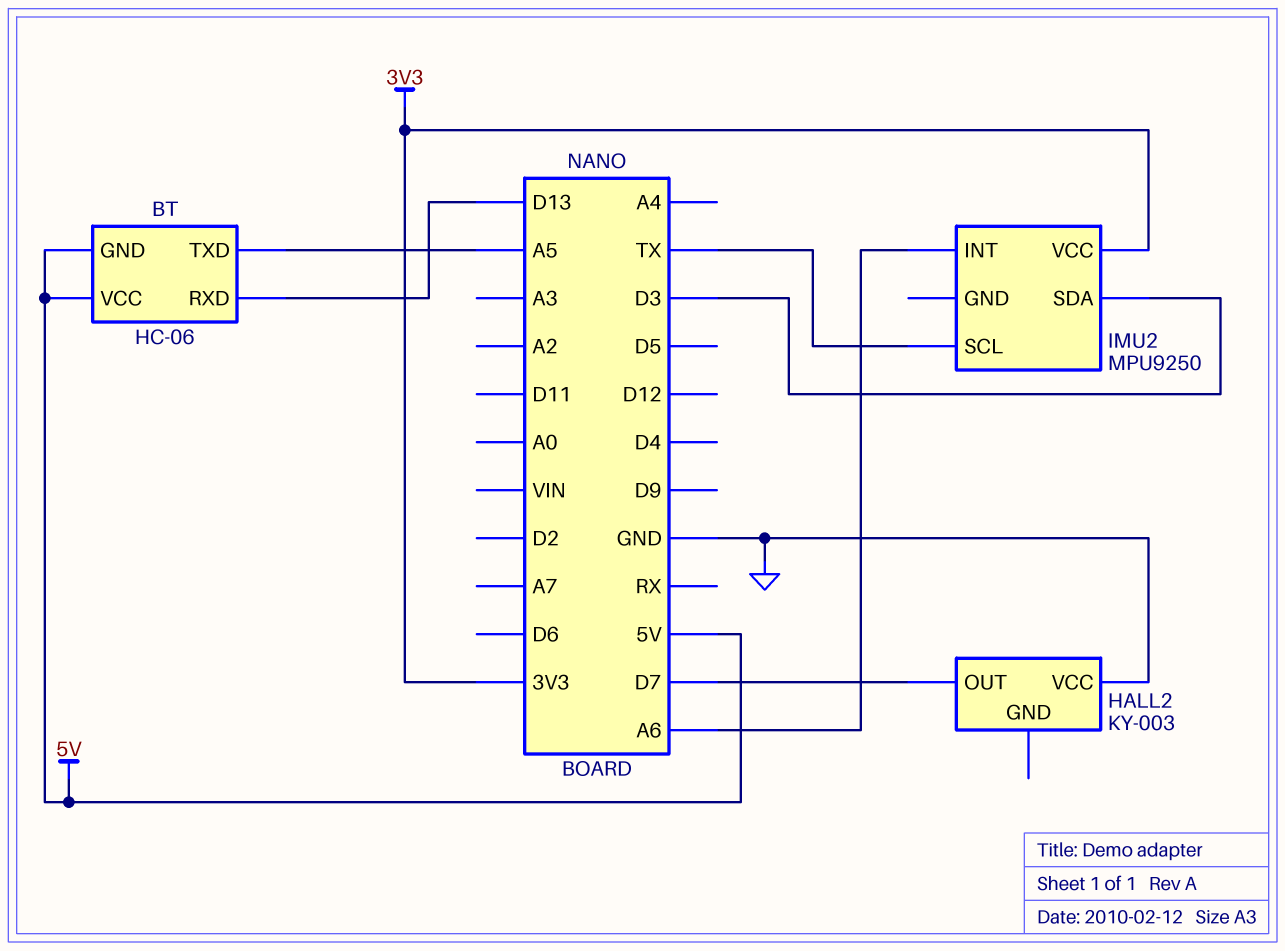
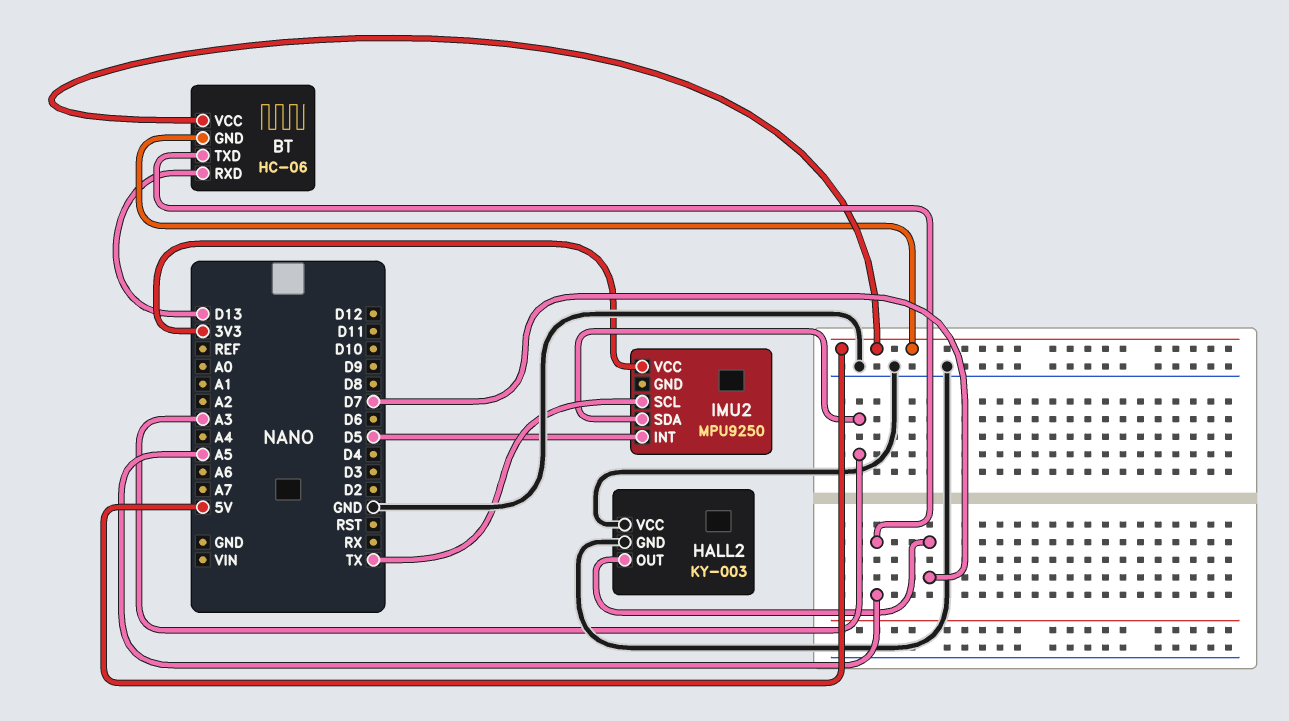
HALL2 pin GND: none -> GND
IMU2 pin INT: A6 -> D5
IMU2 pin SDA: D3 -> A3

